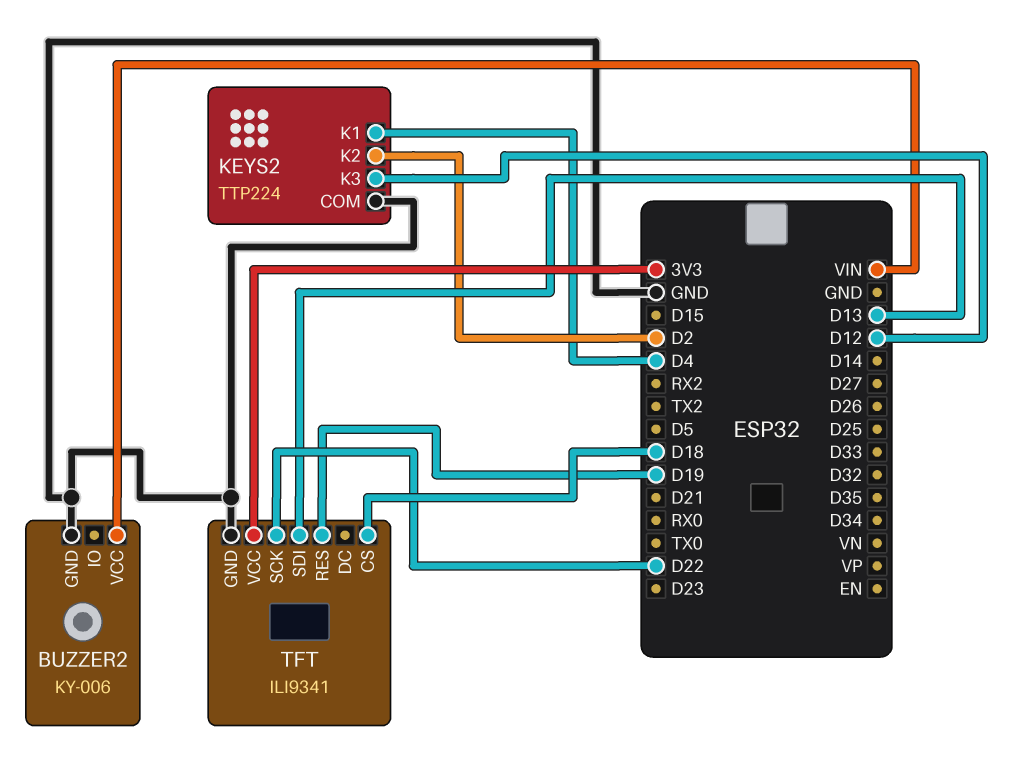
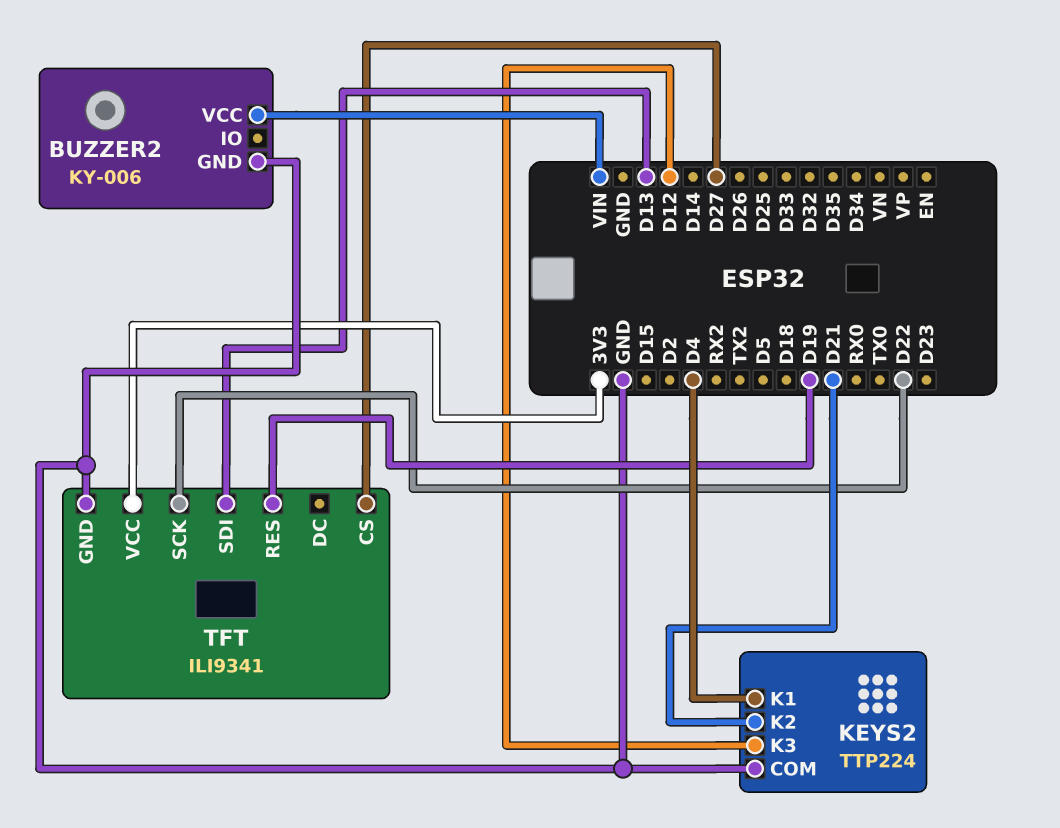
KEYS2 pin K2: D2 -> D21
TFT pin CS: D18 -> D27

